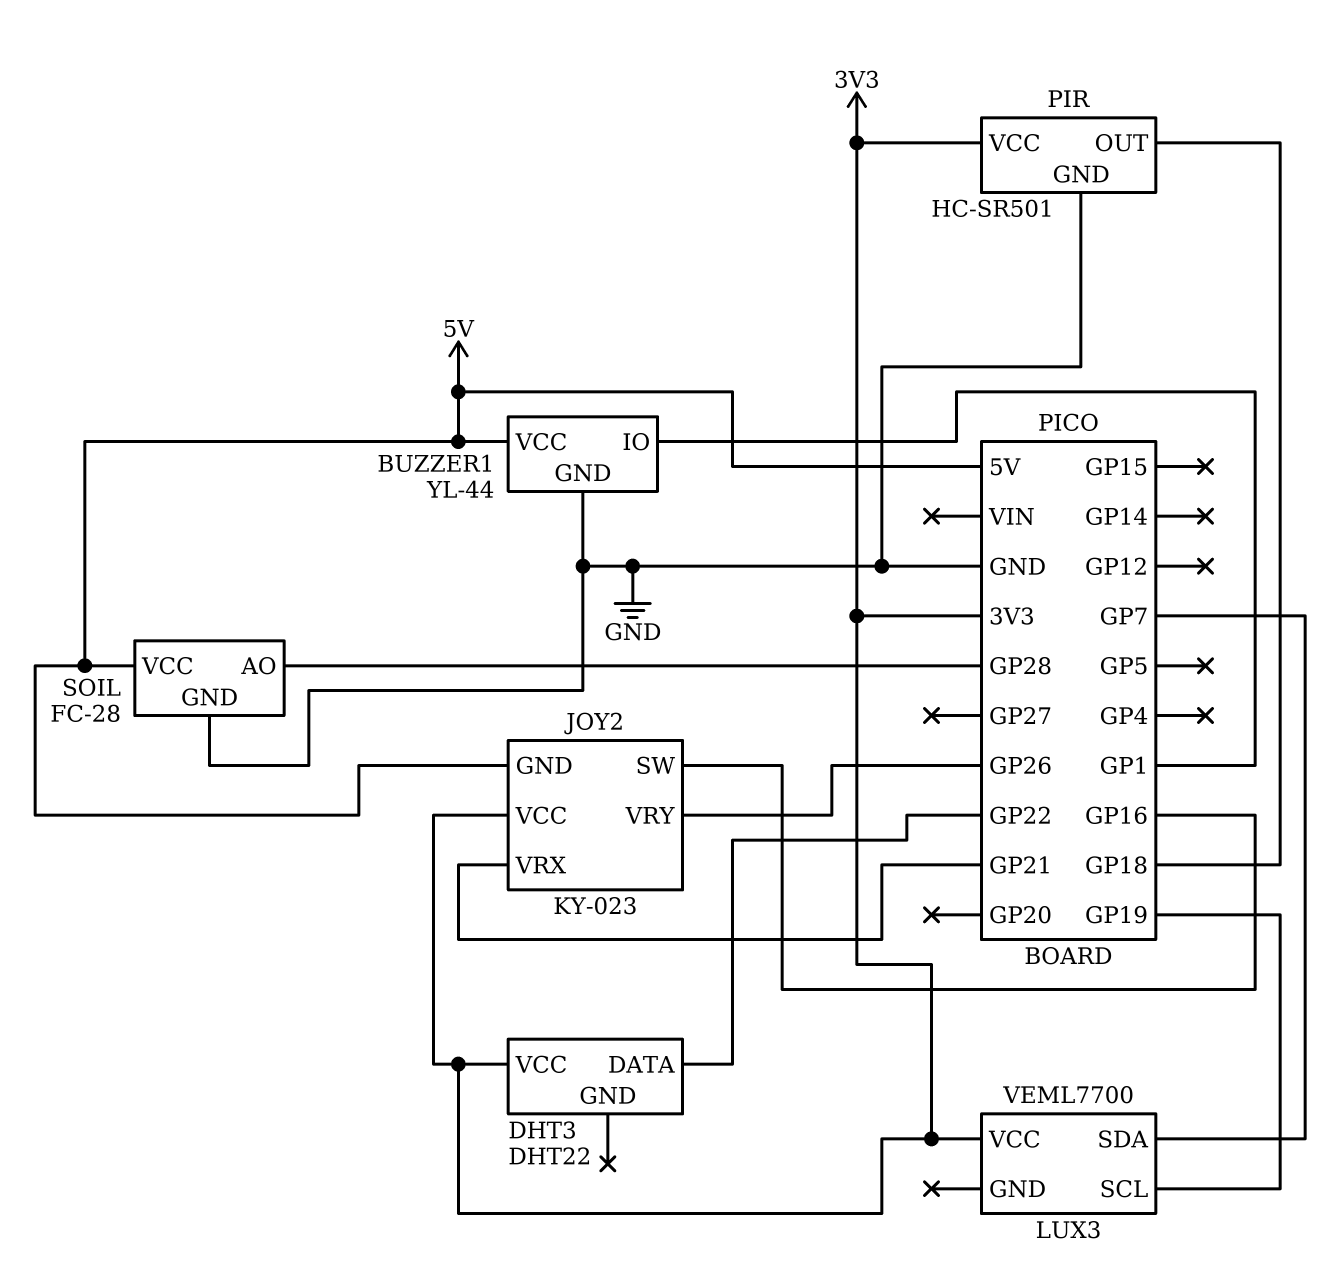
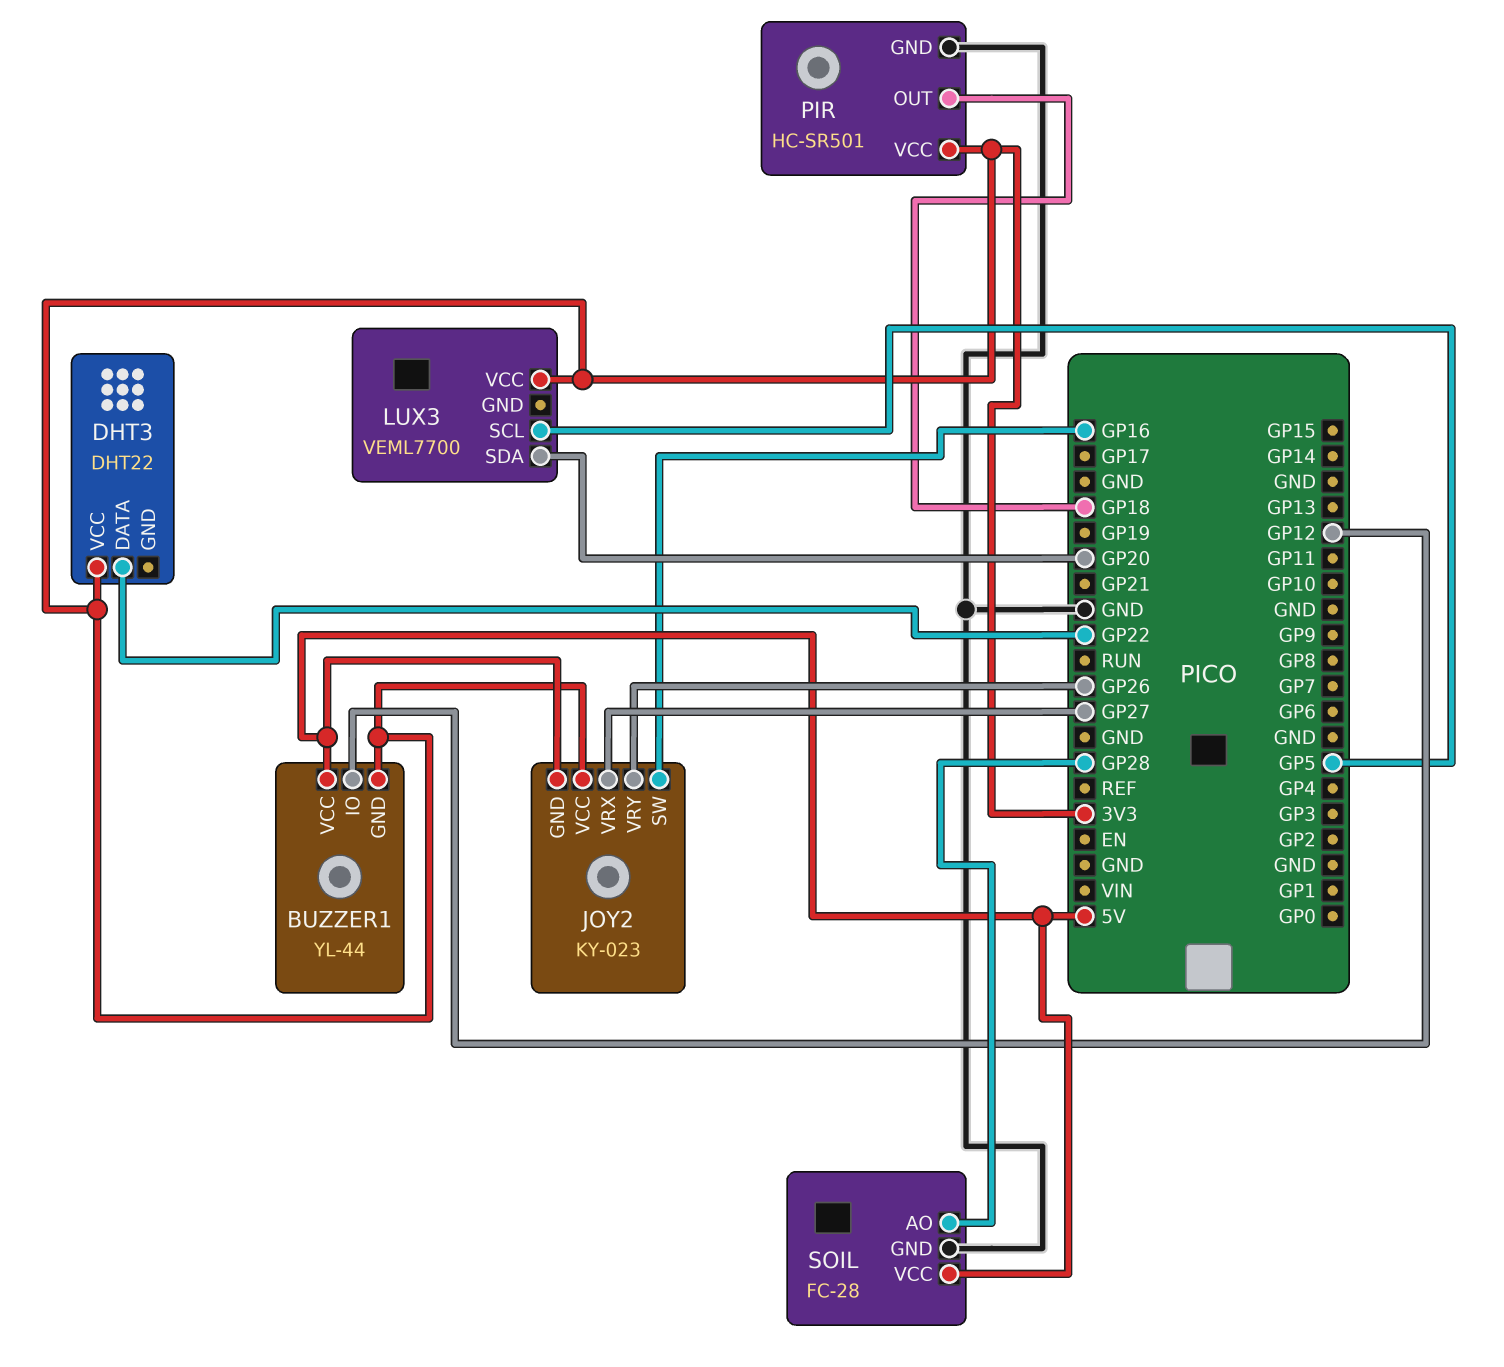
BUZZER1 pin GND: GND -> 3V3
BUZZER1 pin IO: GP1 -> GP12
JOY2 pin VRX: GP21 -> GP27
LUX3 pin SCL: GP19 -> GP5
LUX3 pin SDA: GP7 -> GP20

